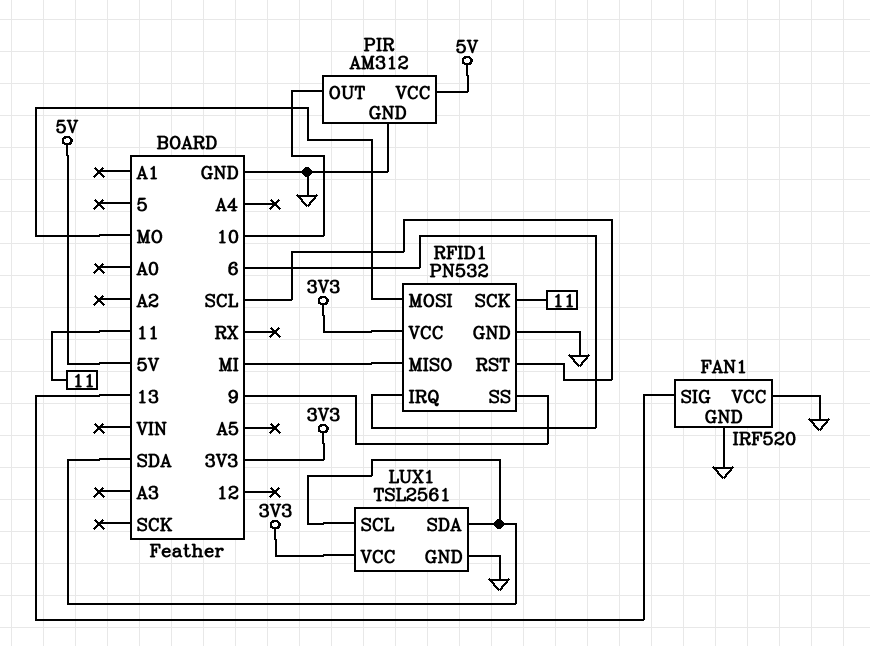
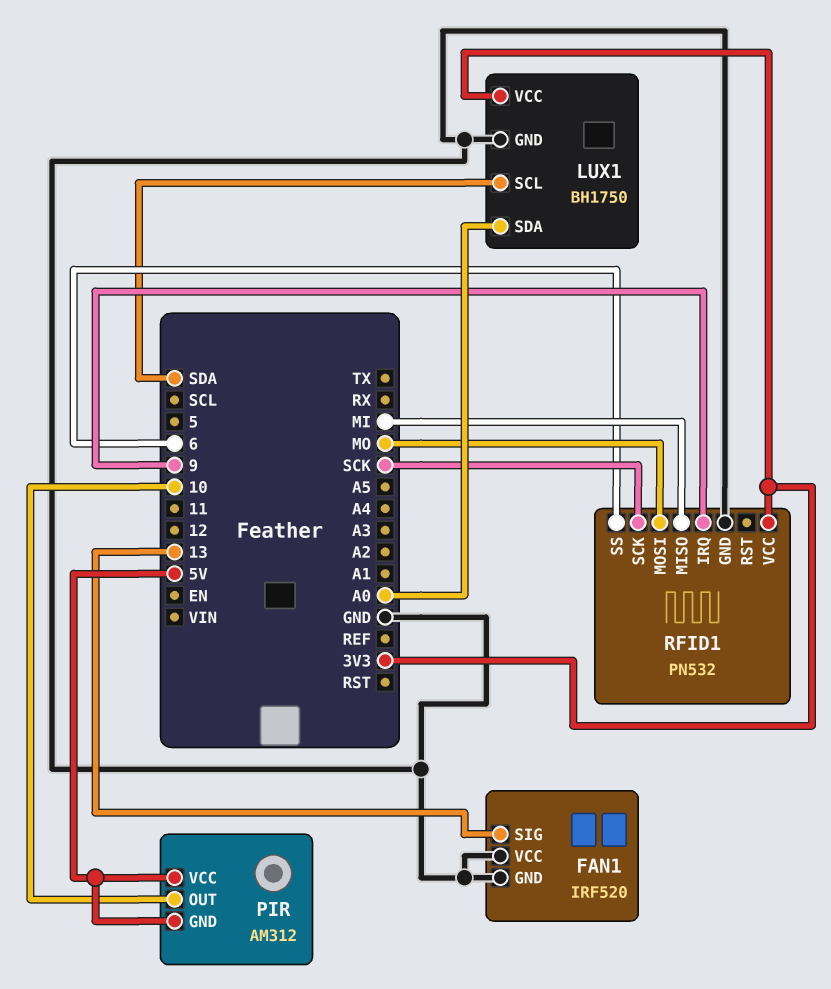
LUX1: TSL2561 -> BH1750
LUX1 pin SDA: SDA -> A0
PIR pin GND: GND -> 5V
RFID1 pin IRQ: 6 -> 9
RFID1 pin RST: SCL -> none
RFID1 pin SCK: 11 -> SCK
RFID1 pin SS: 9 -> 6

